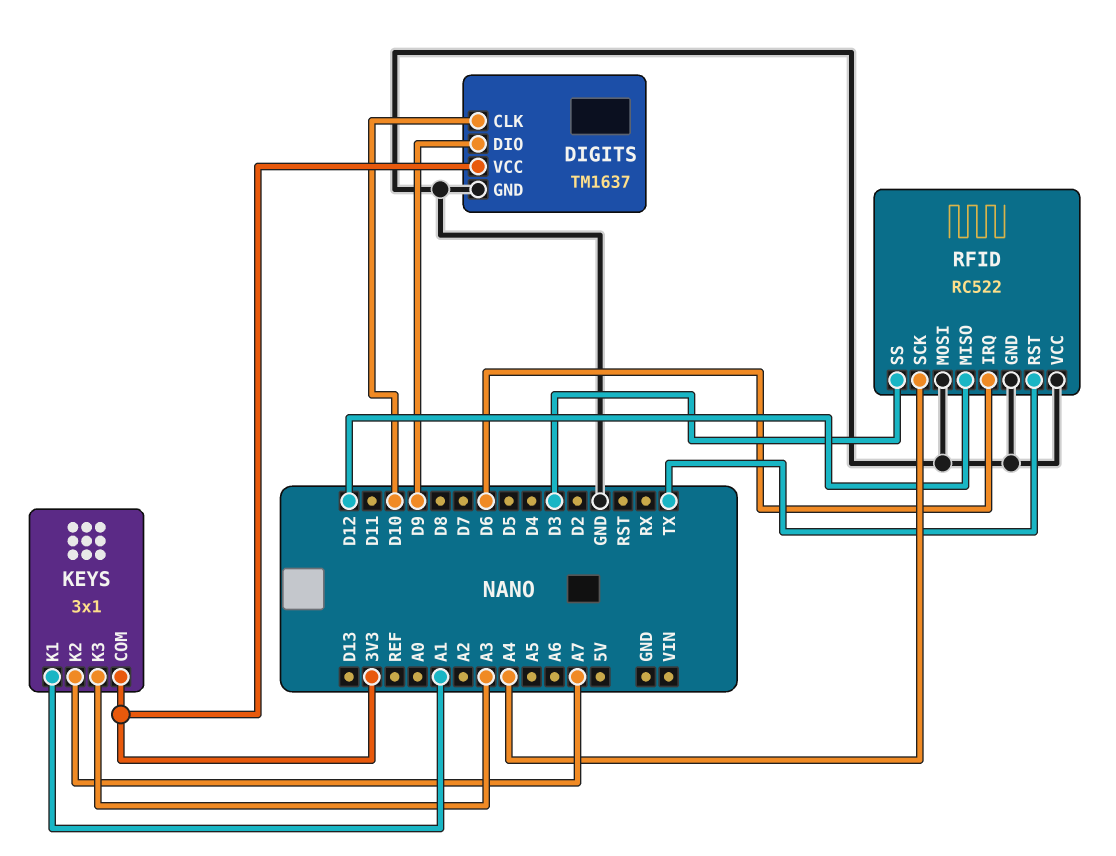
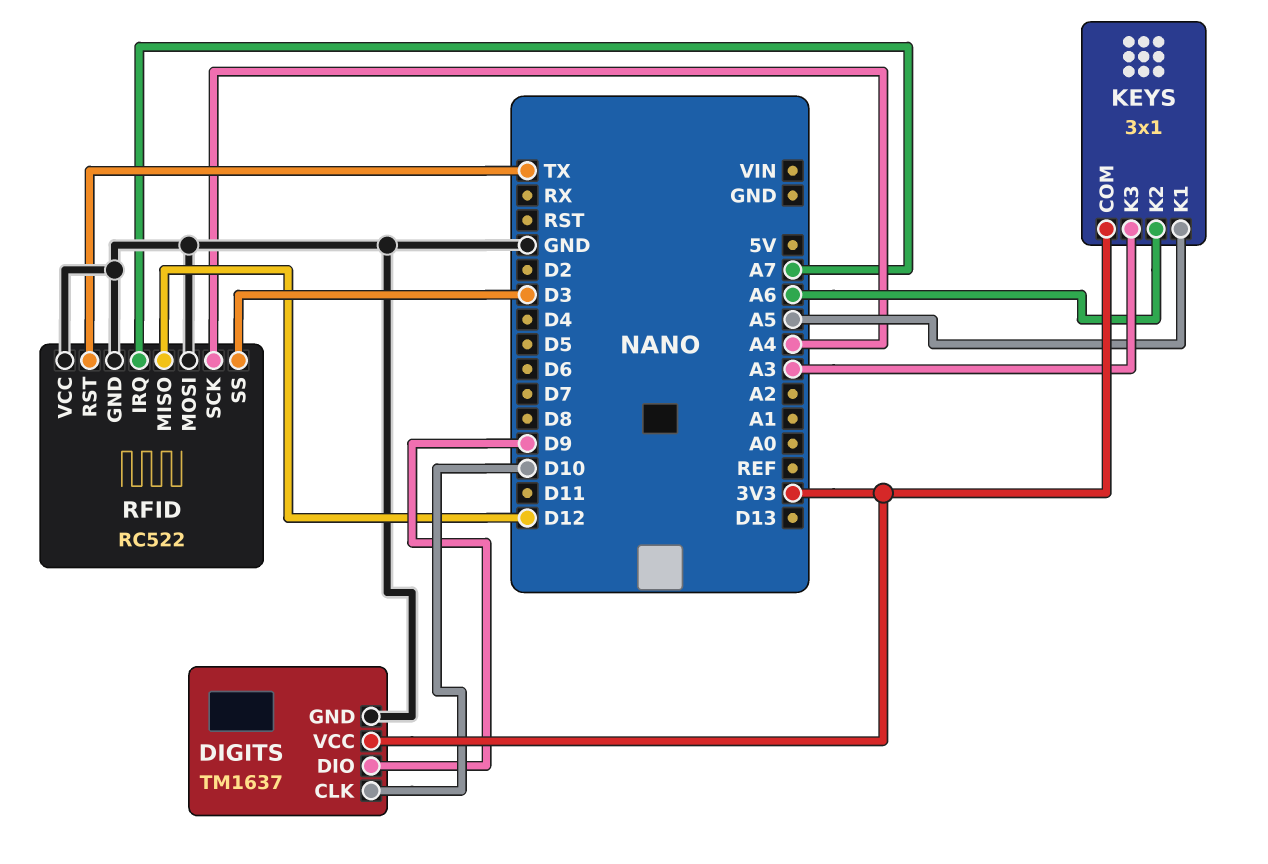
KEYS pin K1: A1 -> A5
KEYS pin K2: A7 -> A6
RFID pin IRQ: D6 -> A7

